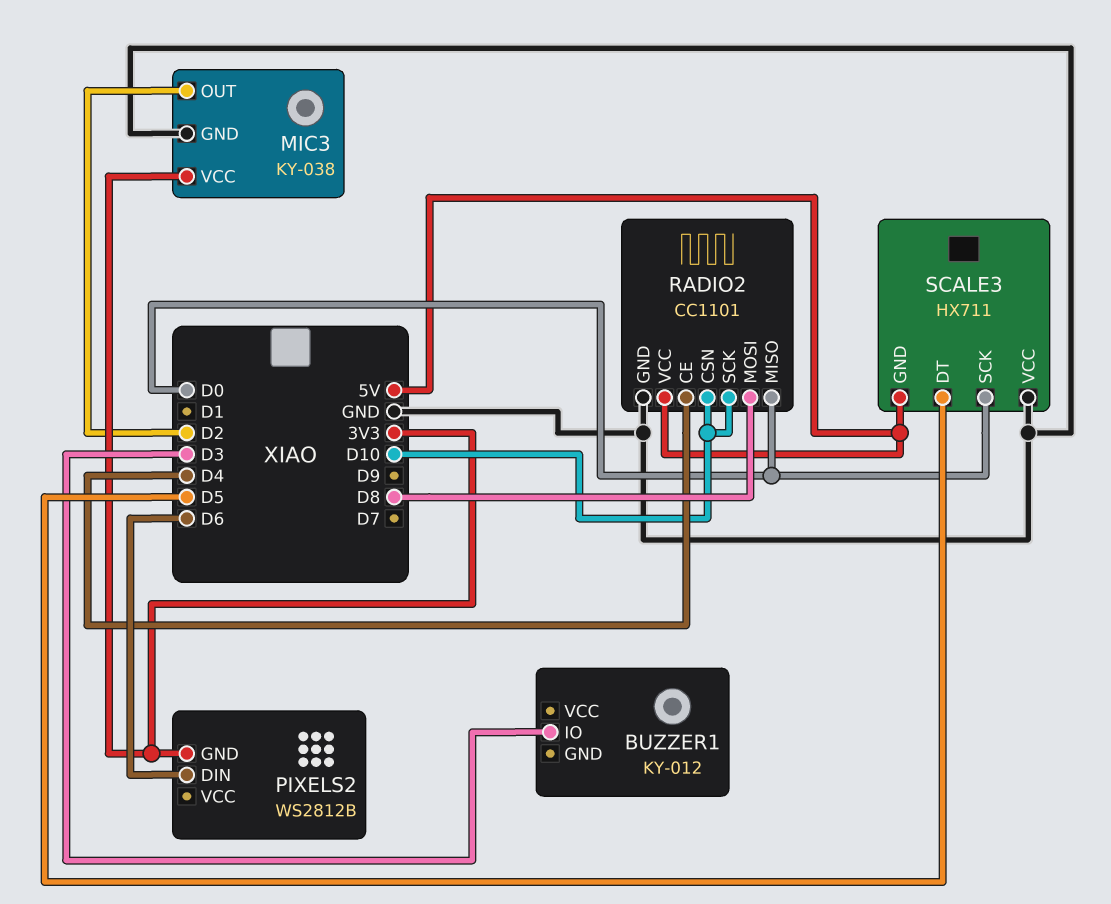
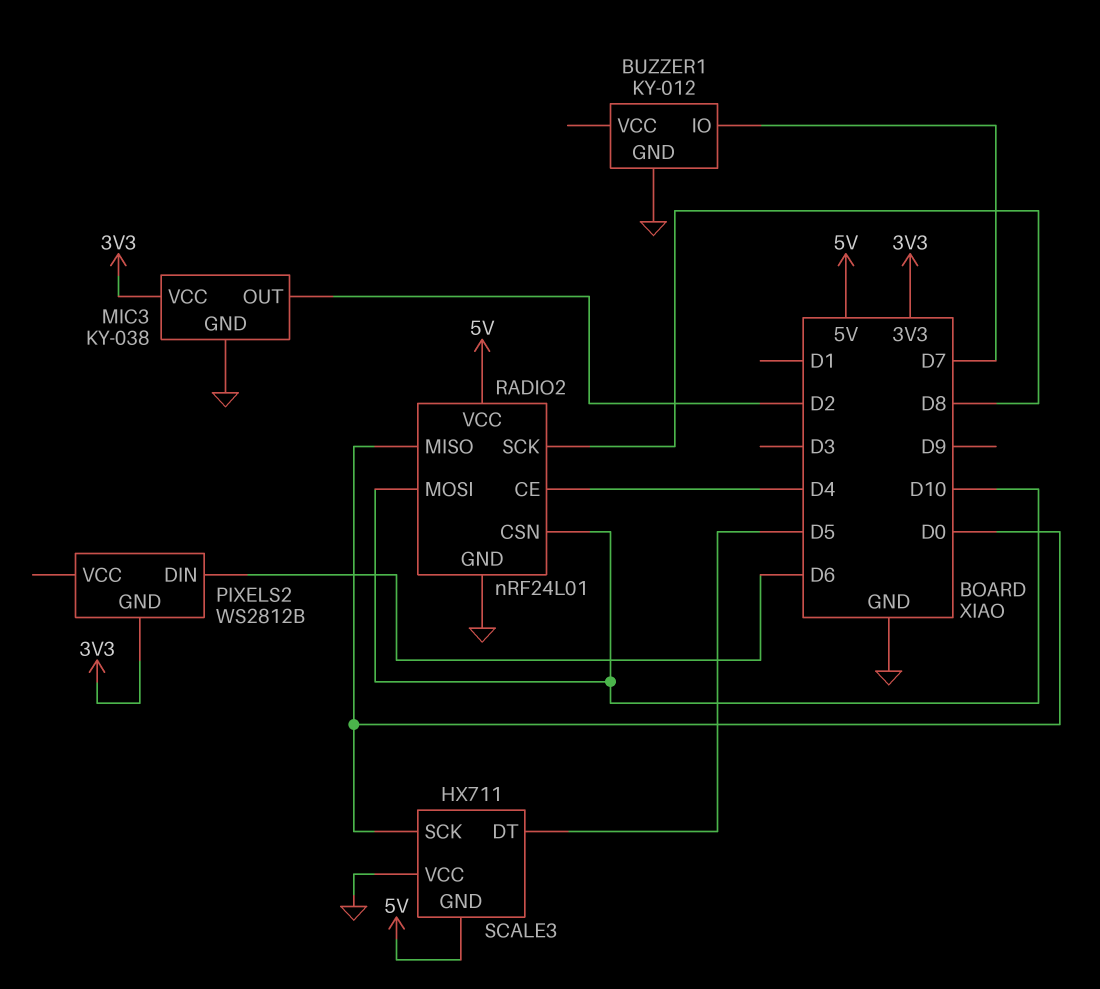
BUZZER1 pin GND: none -> GND
BUZZER1 pin IO: D3 -> D7
RADIO2: CC1101 -> nRF24L01
RADIO2 pin MOSI: D8 -> D10
RADIO2 pin SCK: D10 -> D8

